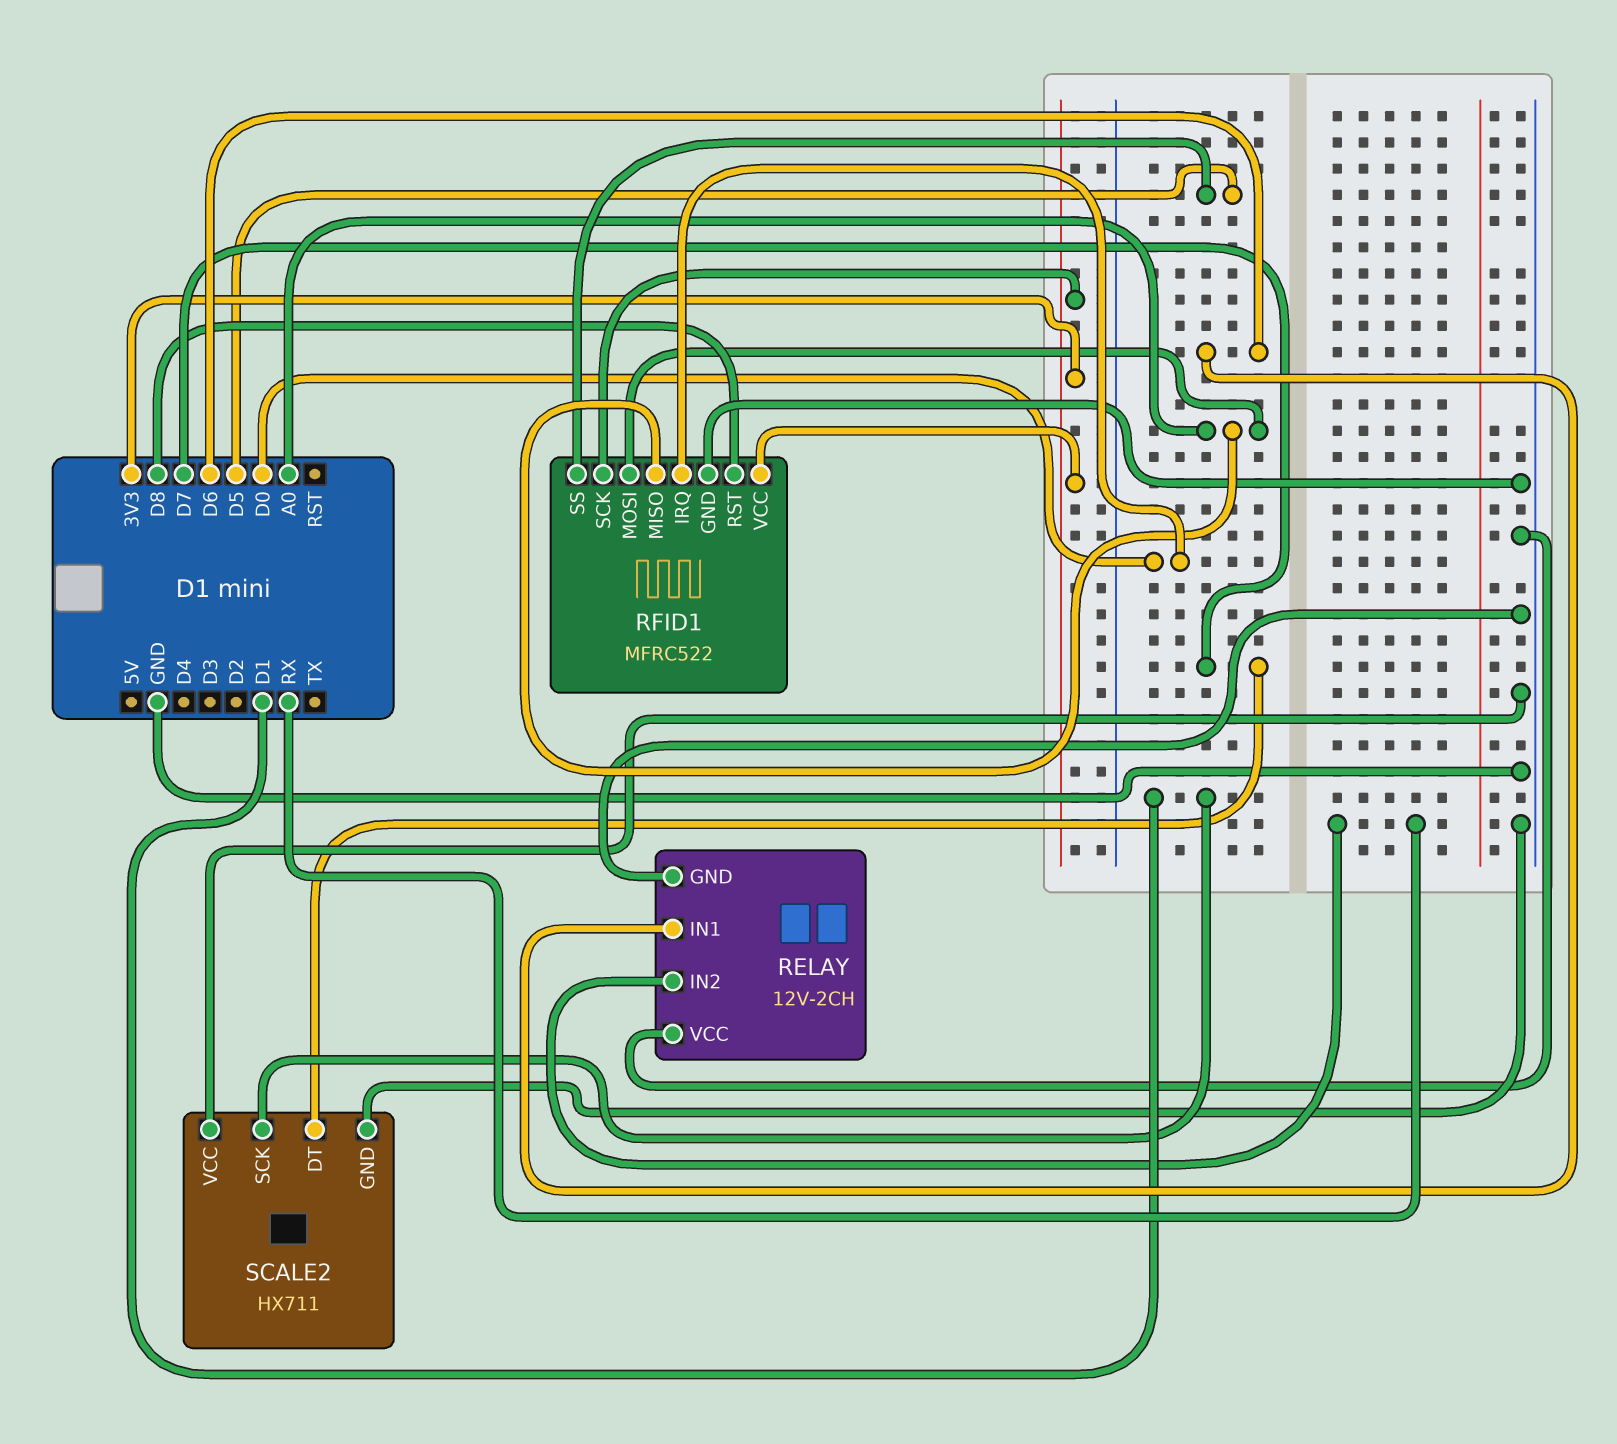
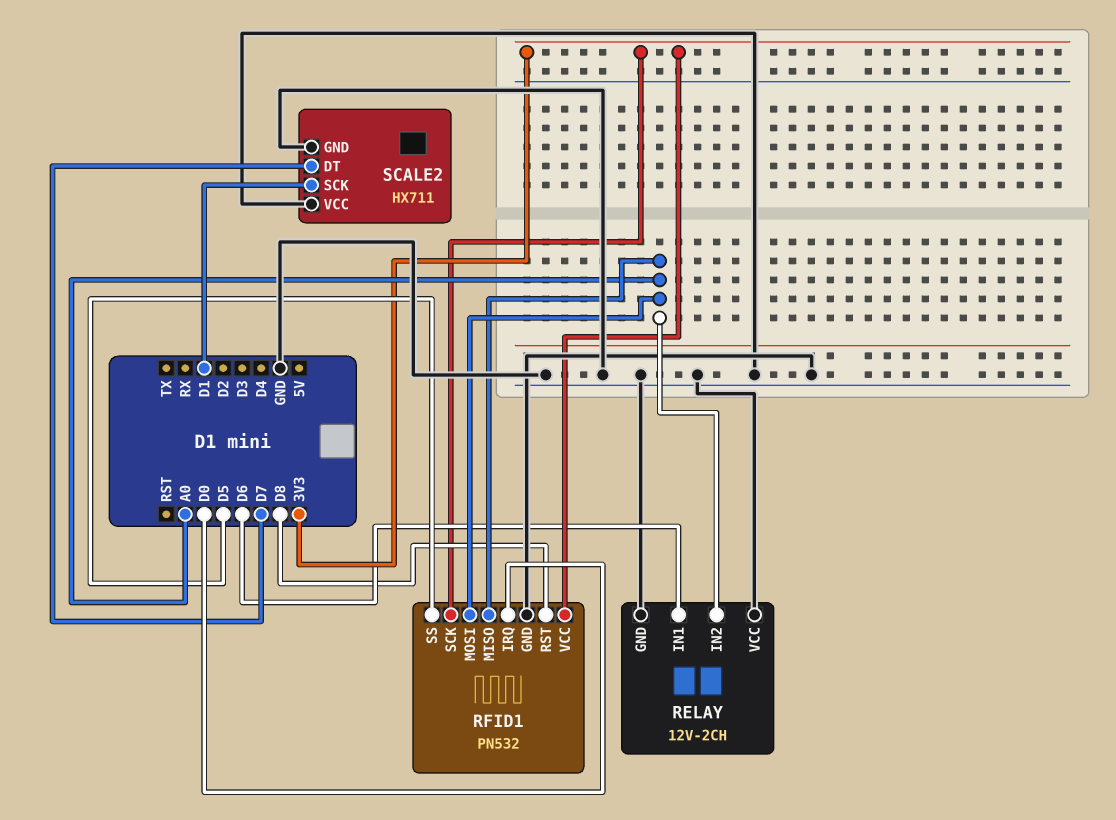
RELAY pin IN2: RX -> A0
RFID1: MFRC522 -> PN532

